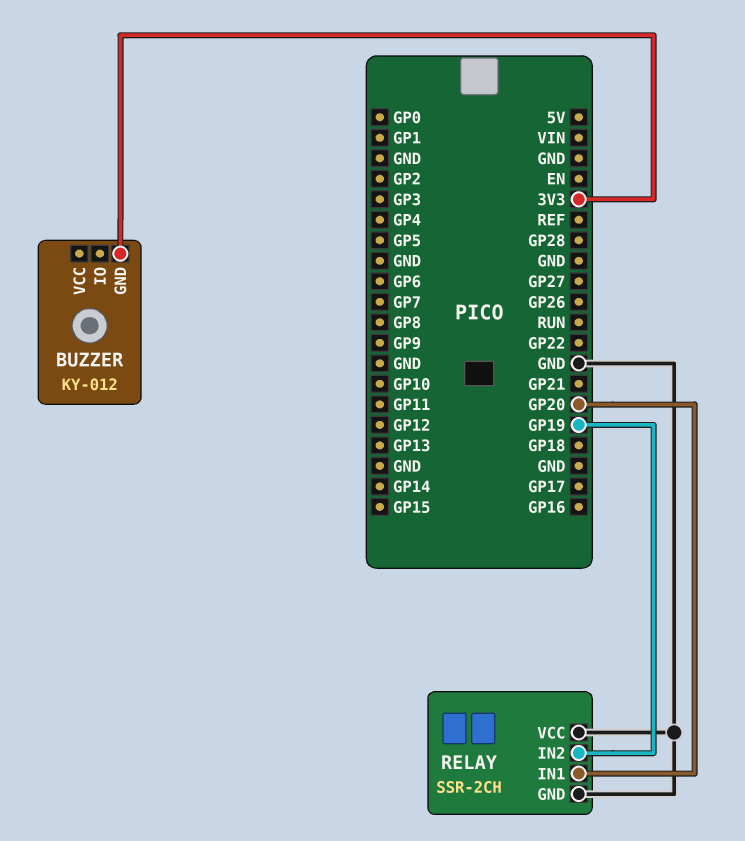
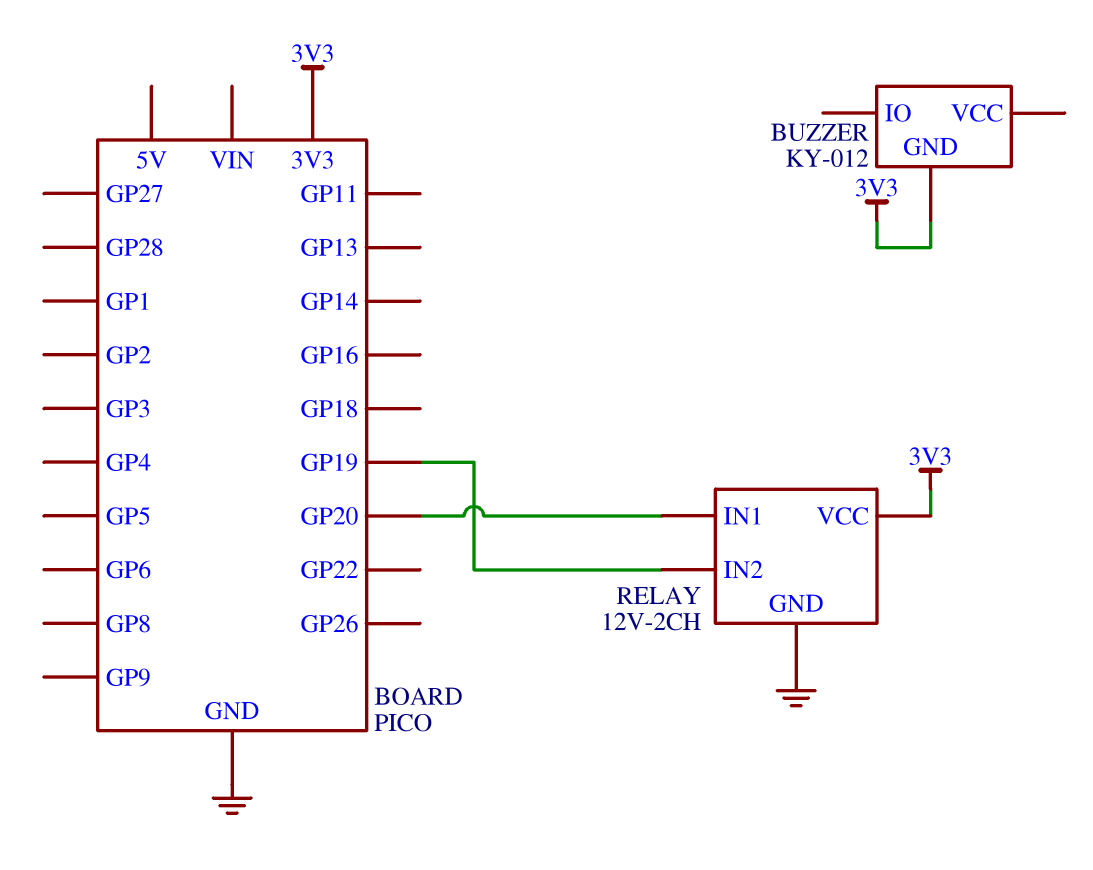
RELAY: SSR-2CH -> 12V-2CH
RELAY pin VCC: GND -> 3V3

